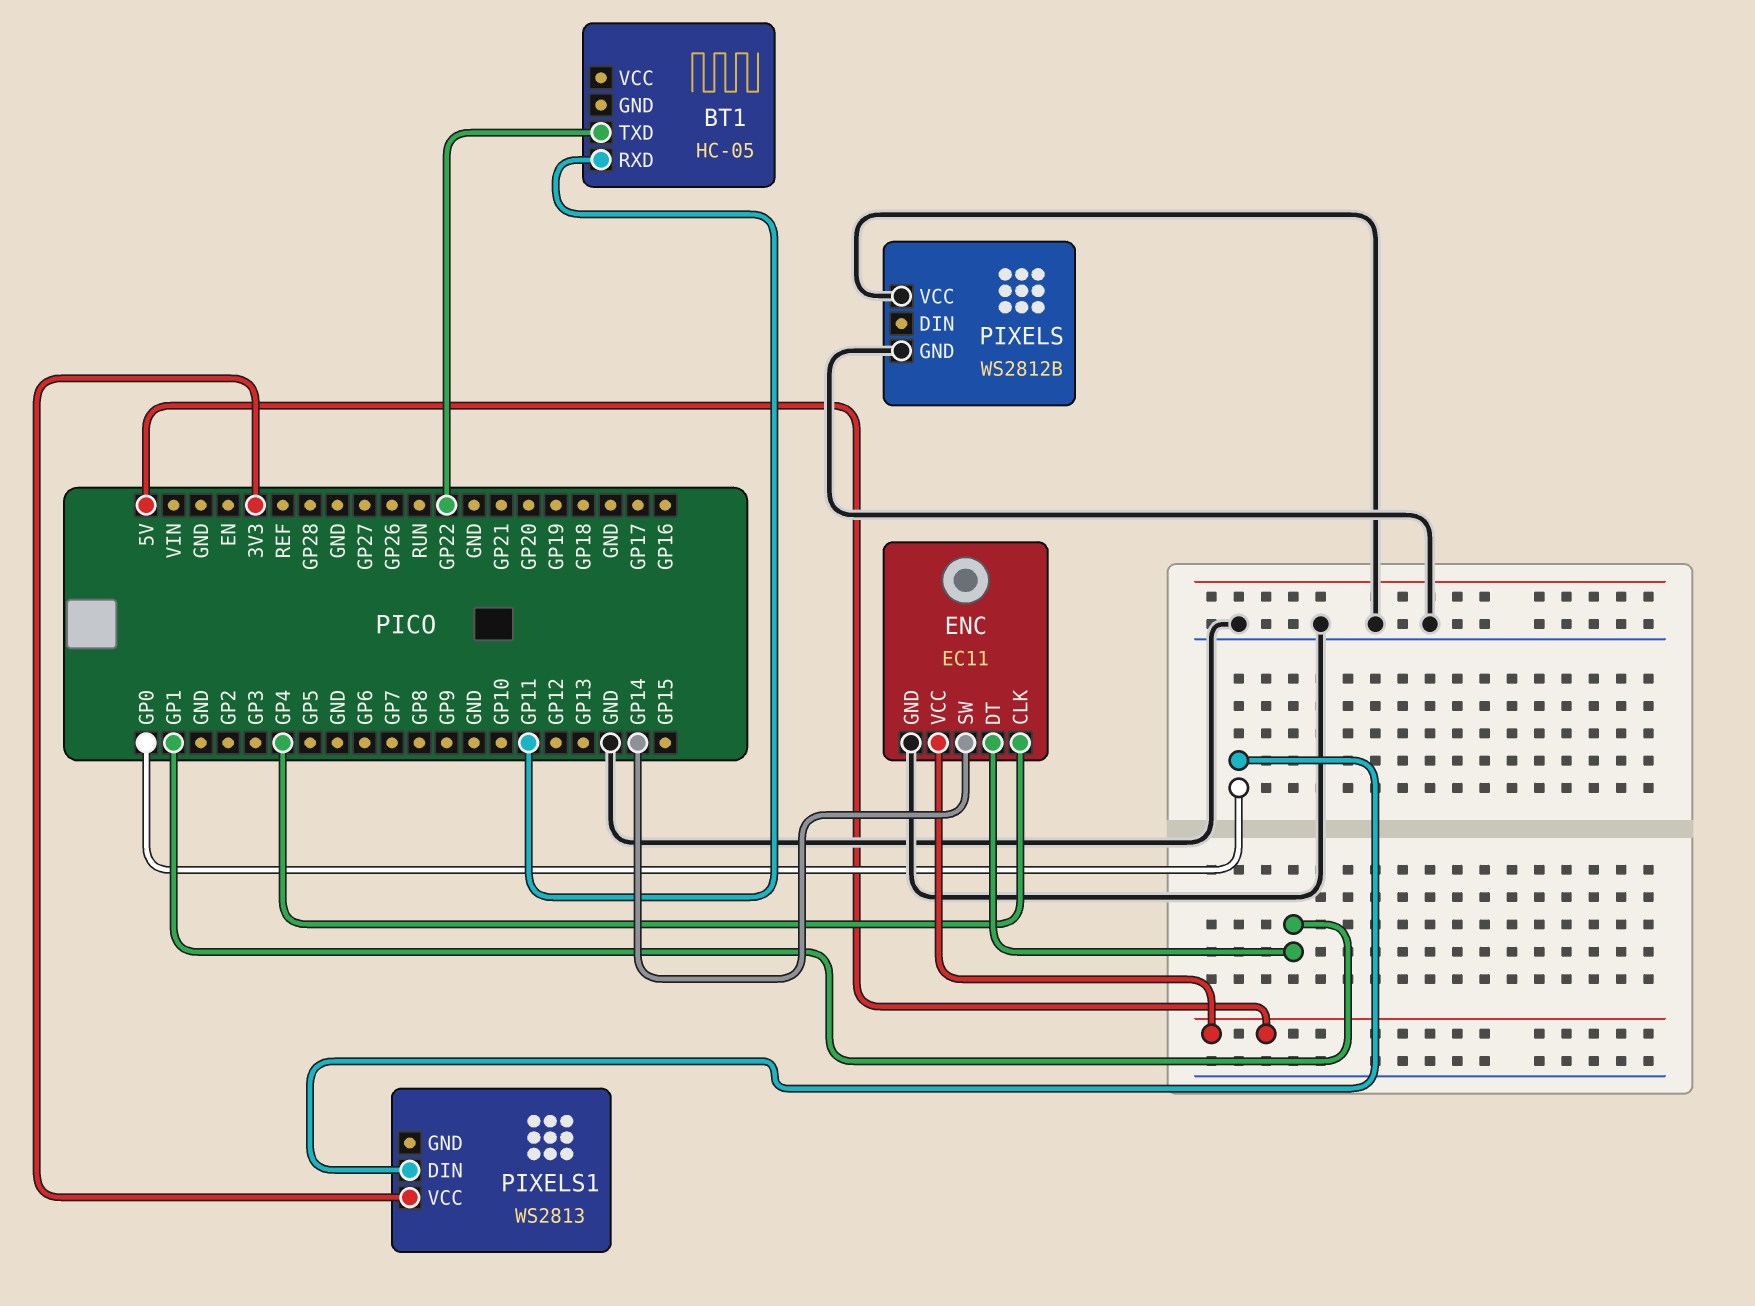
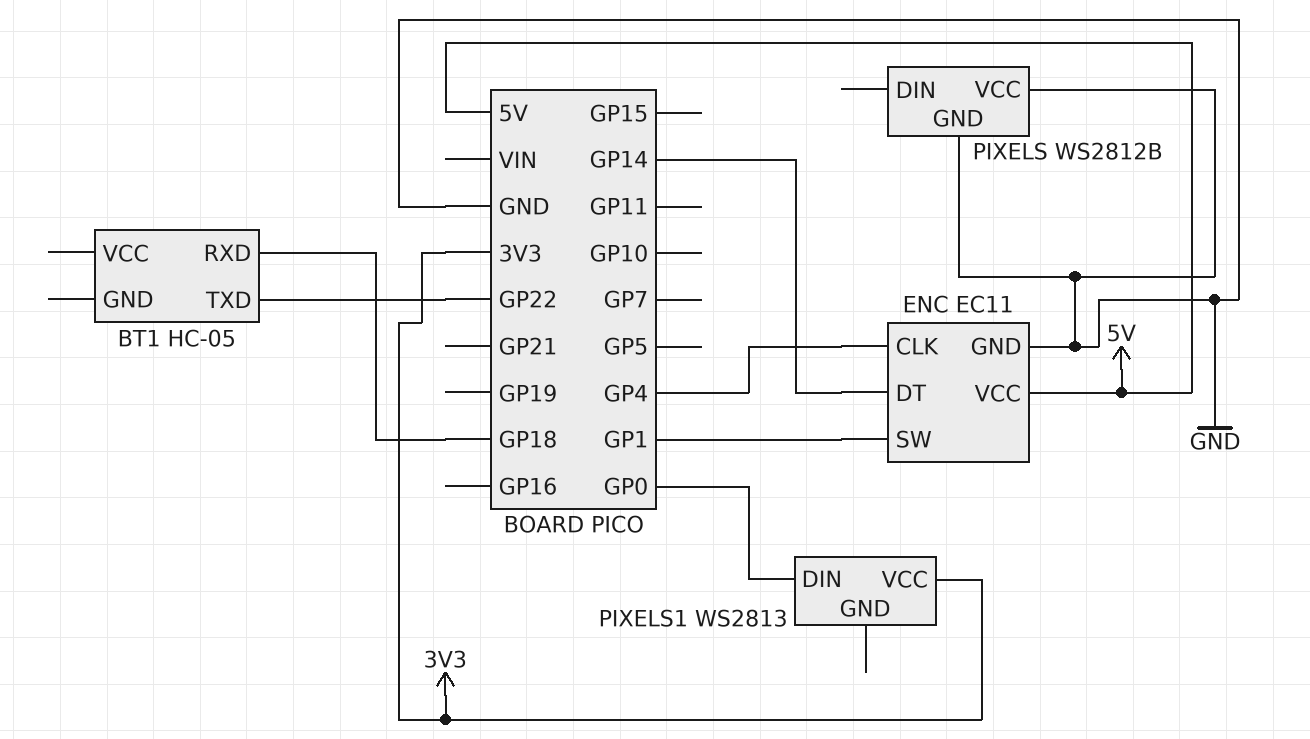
BT1 pin RXD: GP11 -> GP18
ENC pin DT: GP1 -> GP14
ENC pin SW: GP14 -> GP1

